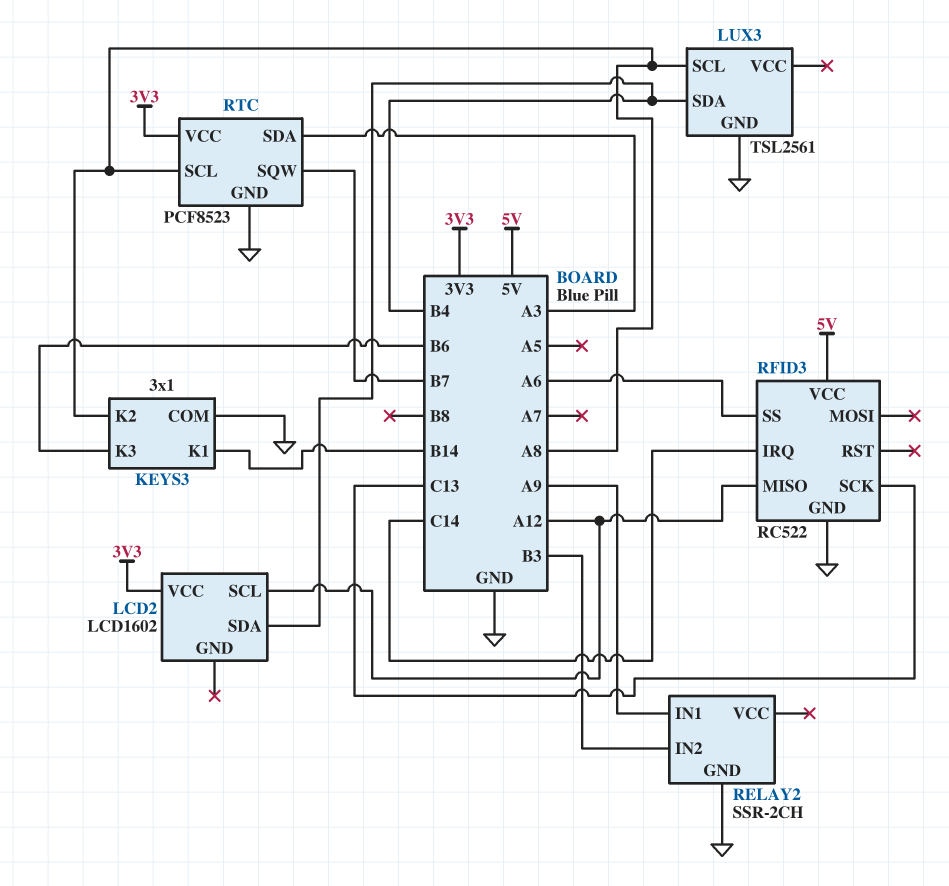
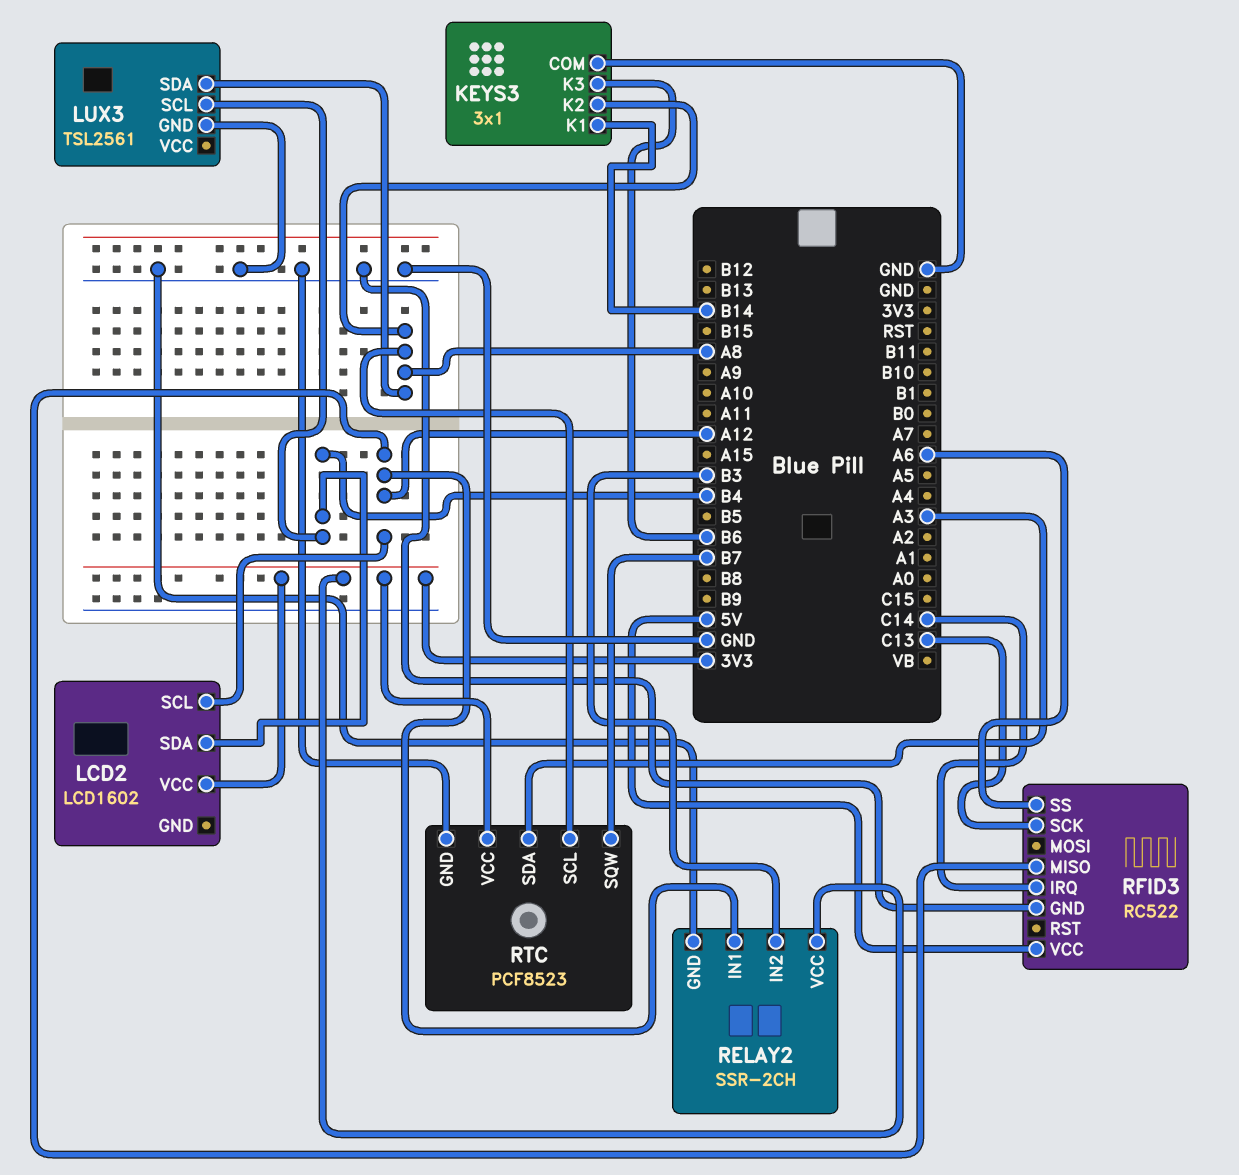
LUX3 pin SCL: A8 -> B4
LUX3 pin SDA: B4 -> A8
RELAY2 pin IN1: A9 -> A12
RELAY2 pin VCC: none -> 3V3

